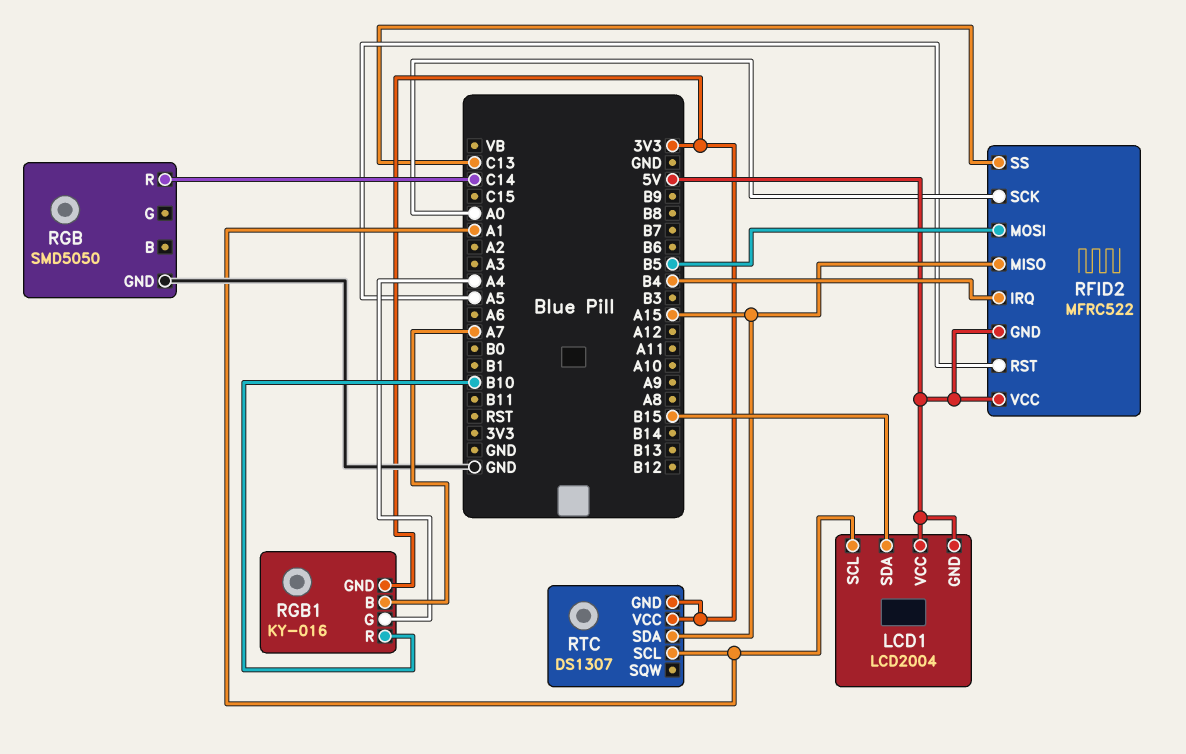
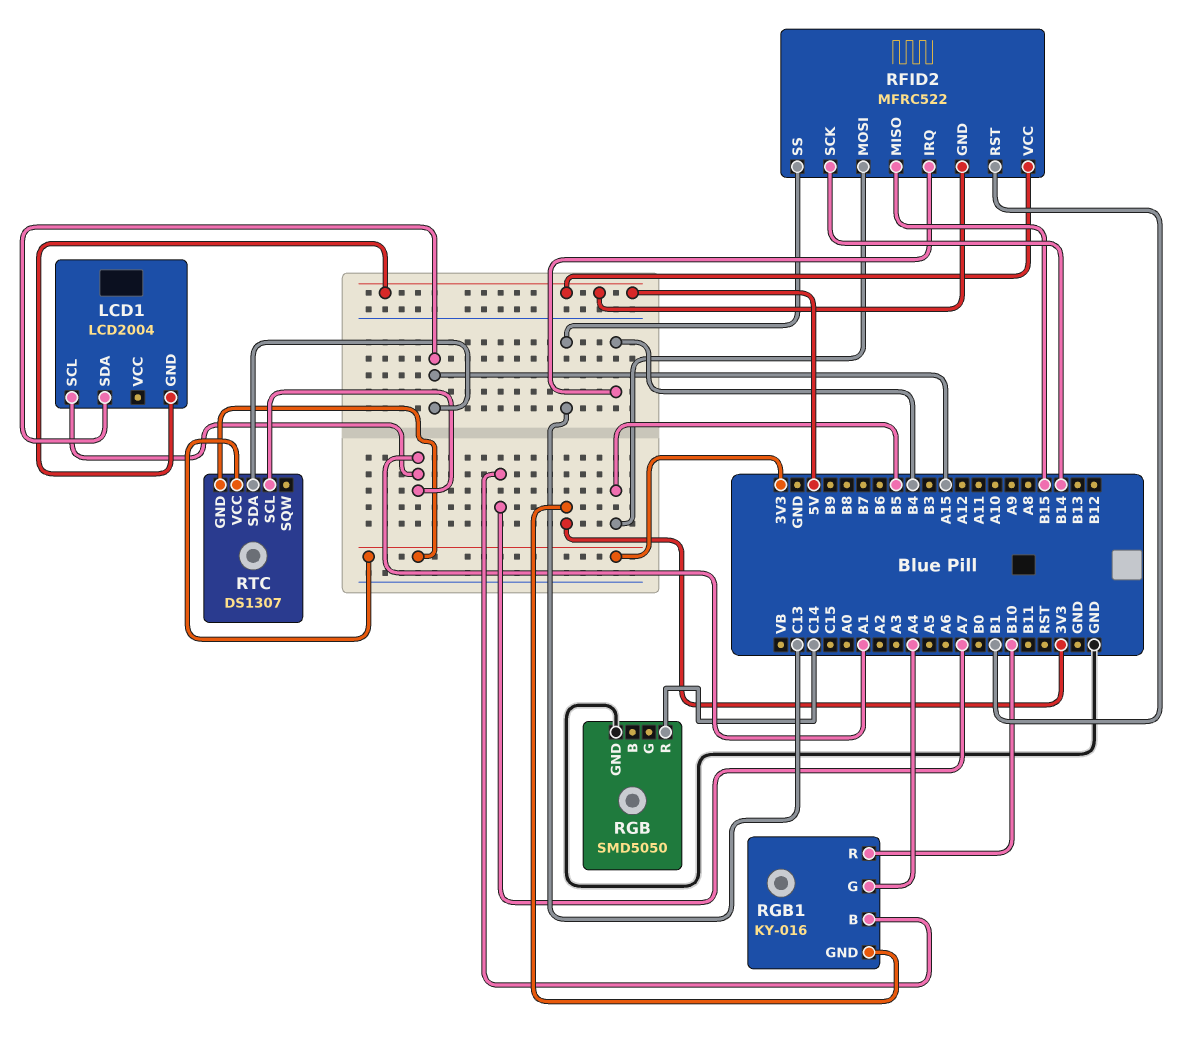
LCD1 pin SDA: B15 -> A15
LCD1 pin VCC: 5V -> none
RFID2 pin MISO: A15 -> B15
RFID2 pin RST: A5 -> B1
RFID2 pin SCK: A0 -> B14

